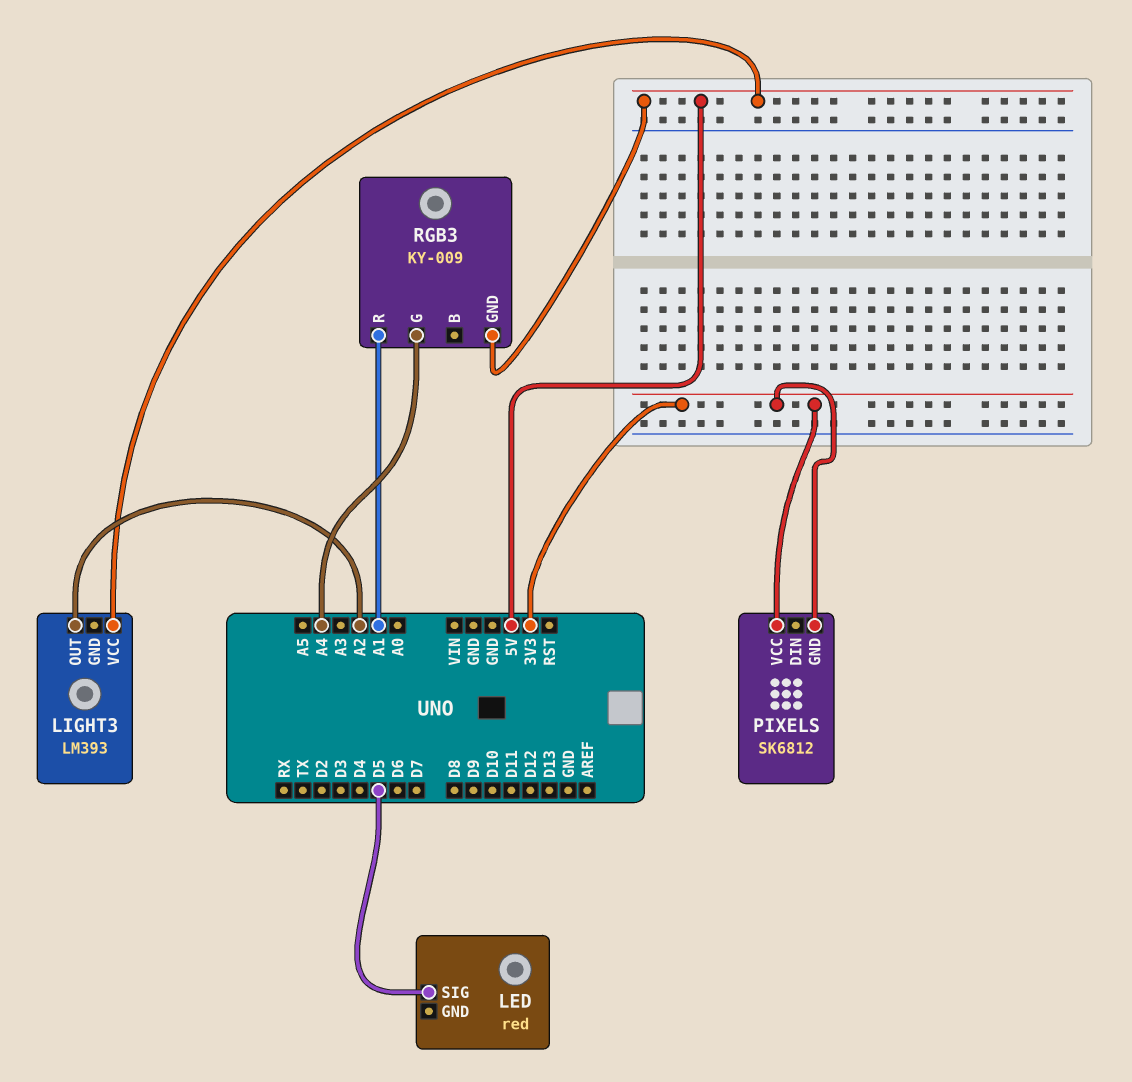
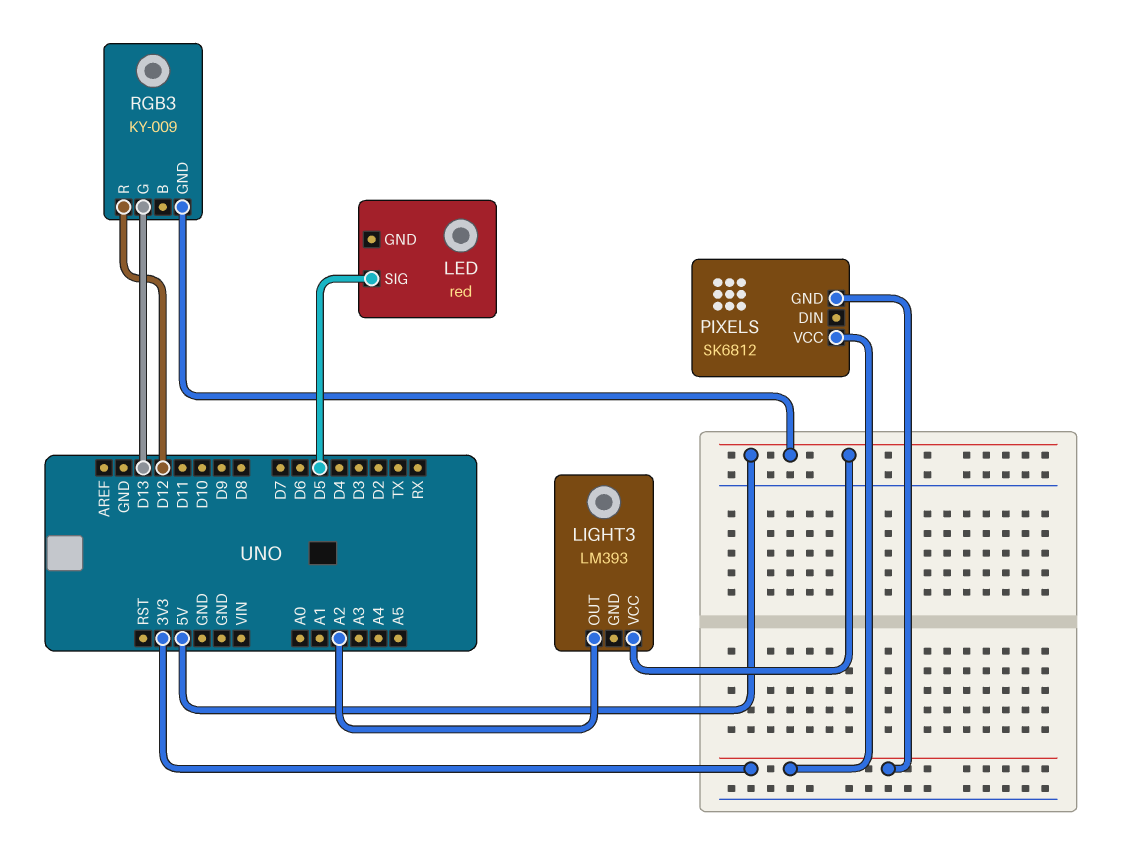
RGB3 pin G: A4 -> D13
RGB3 pin R: A1 -> D12

